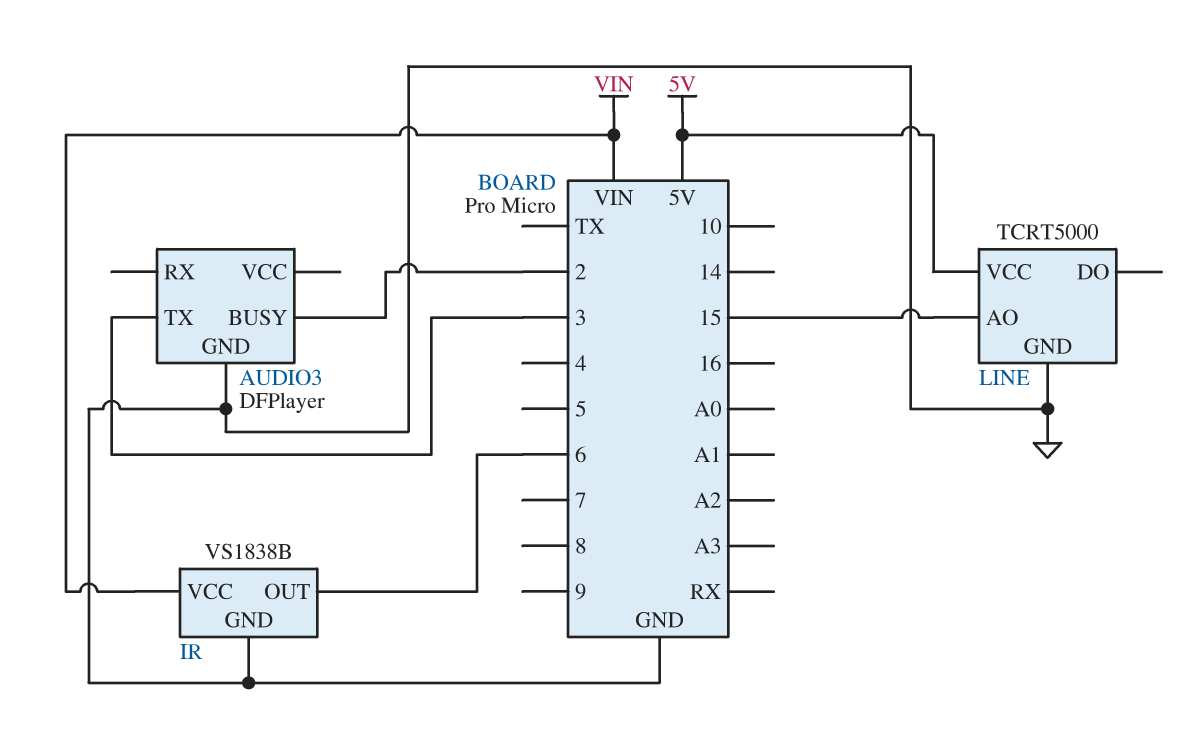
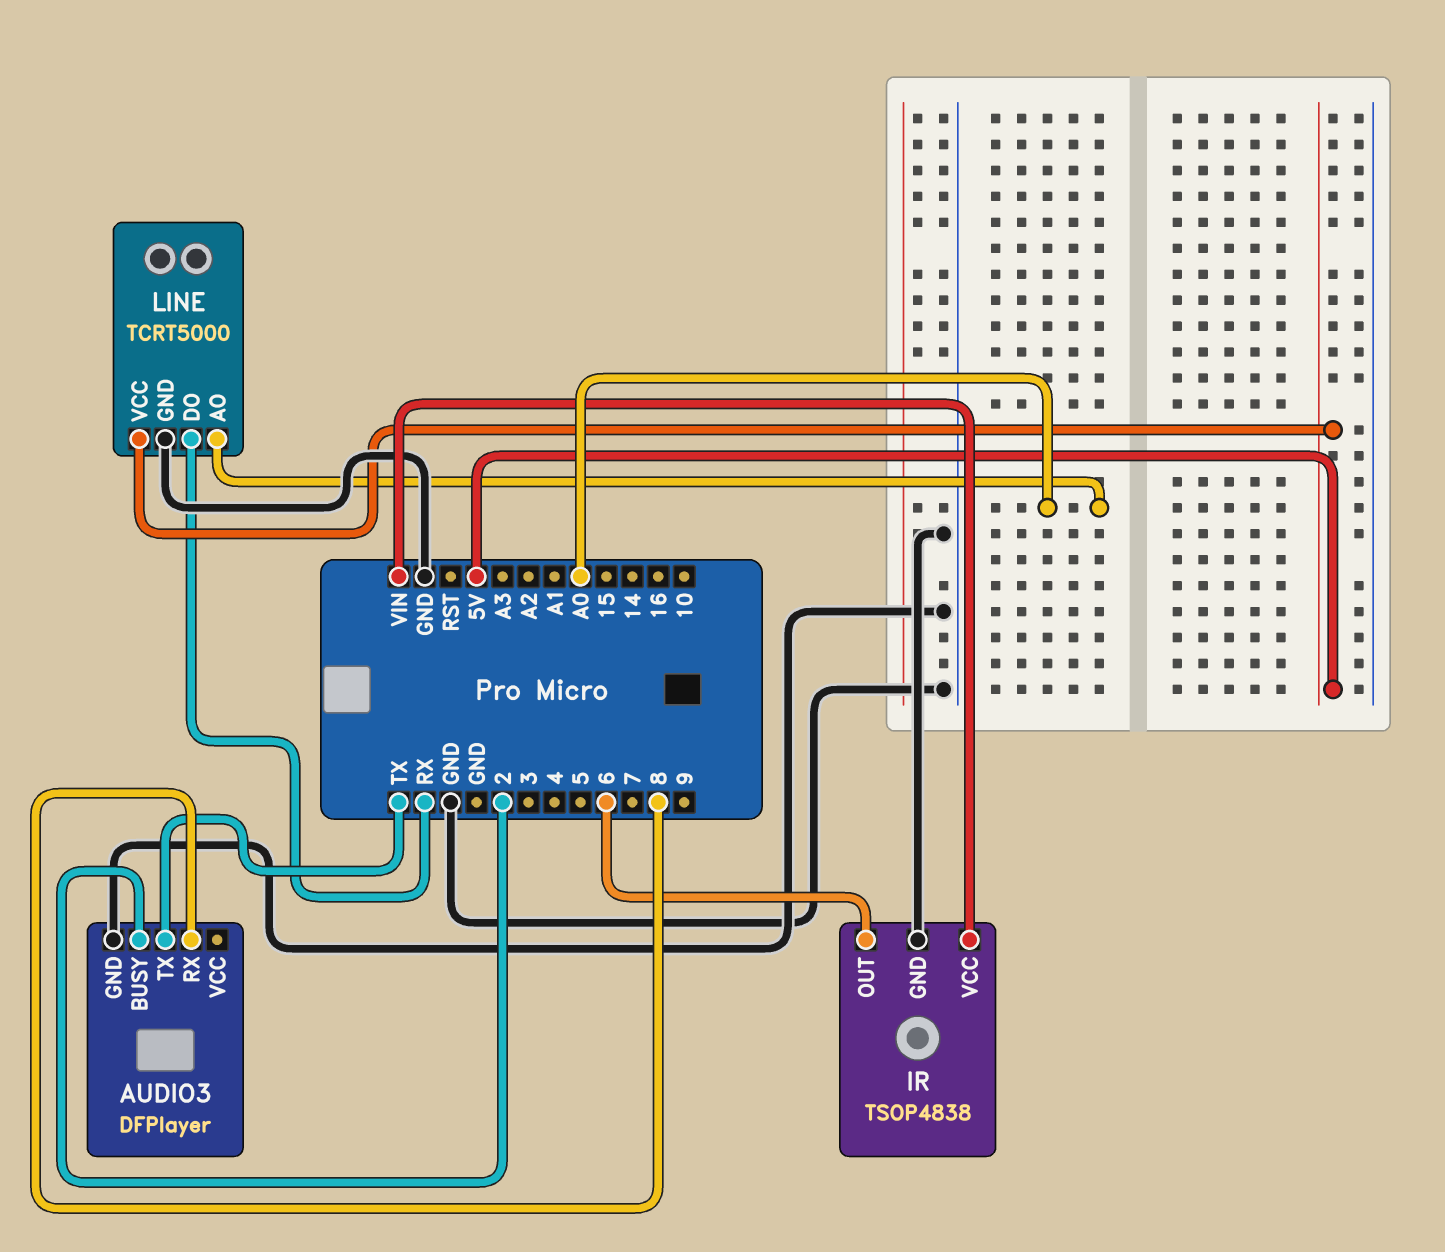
AUDIO3 pin RX: none -> 8
AUDIO3 pin TX: 3 -> TX
IR: VS1838B -> TSOP4838
LINE pin AO: 15 -> A0
LINE pin DO: none -> RX

